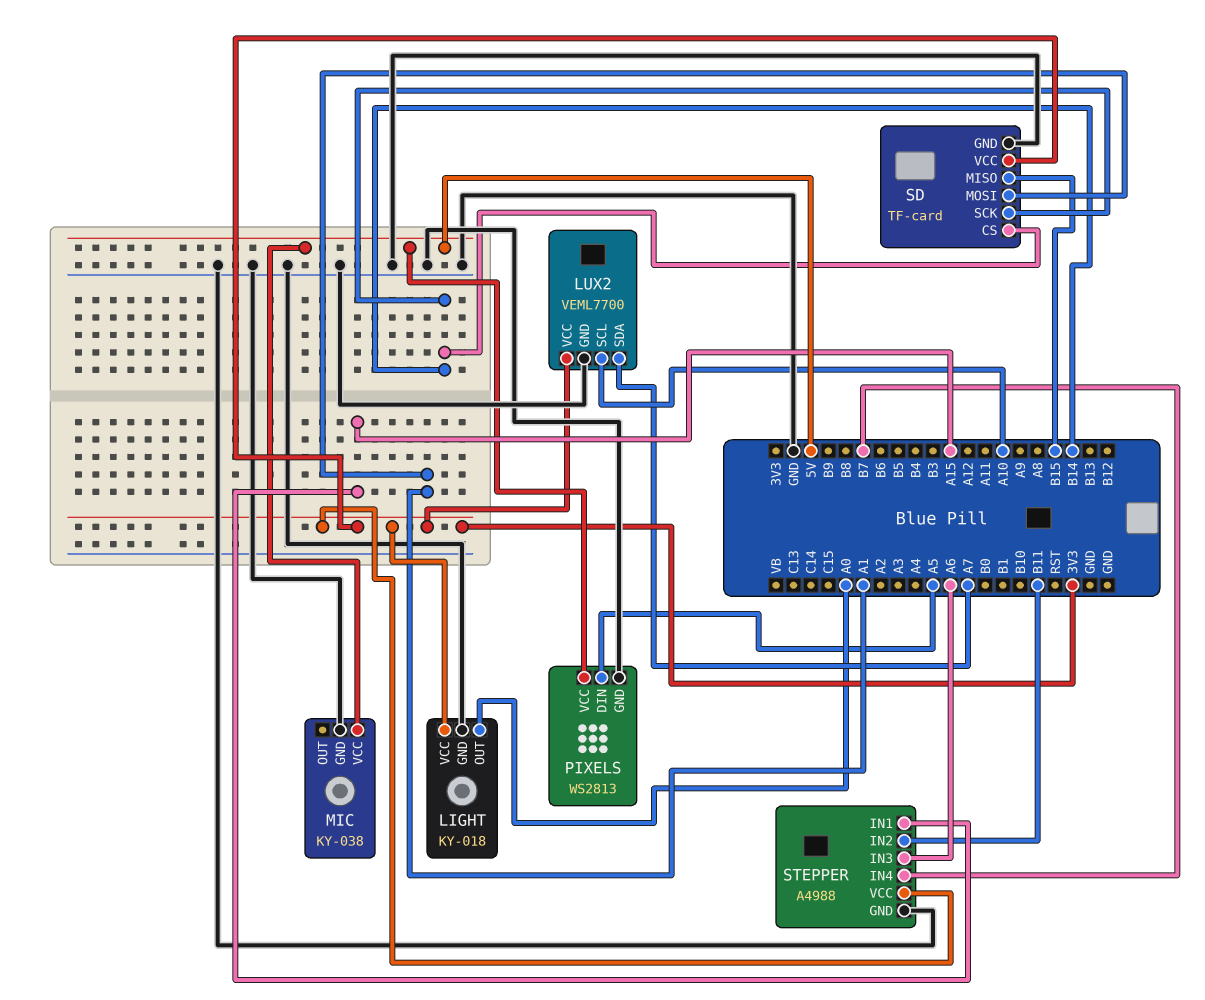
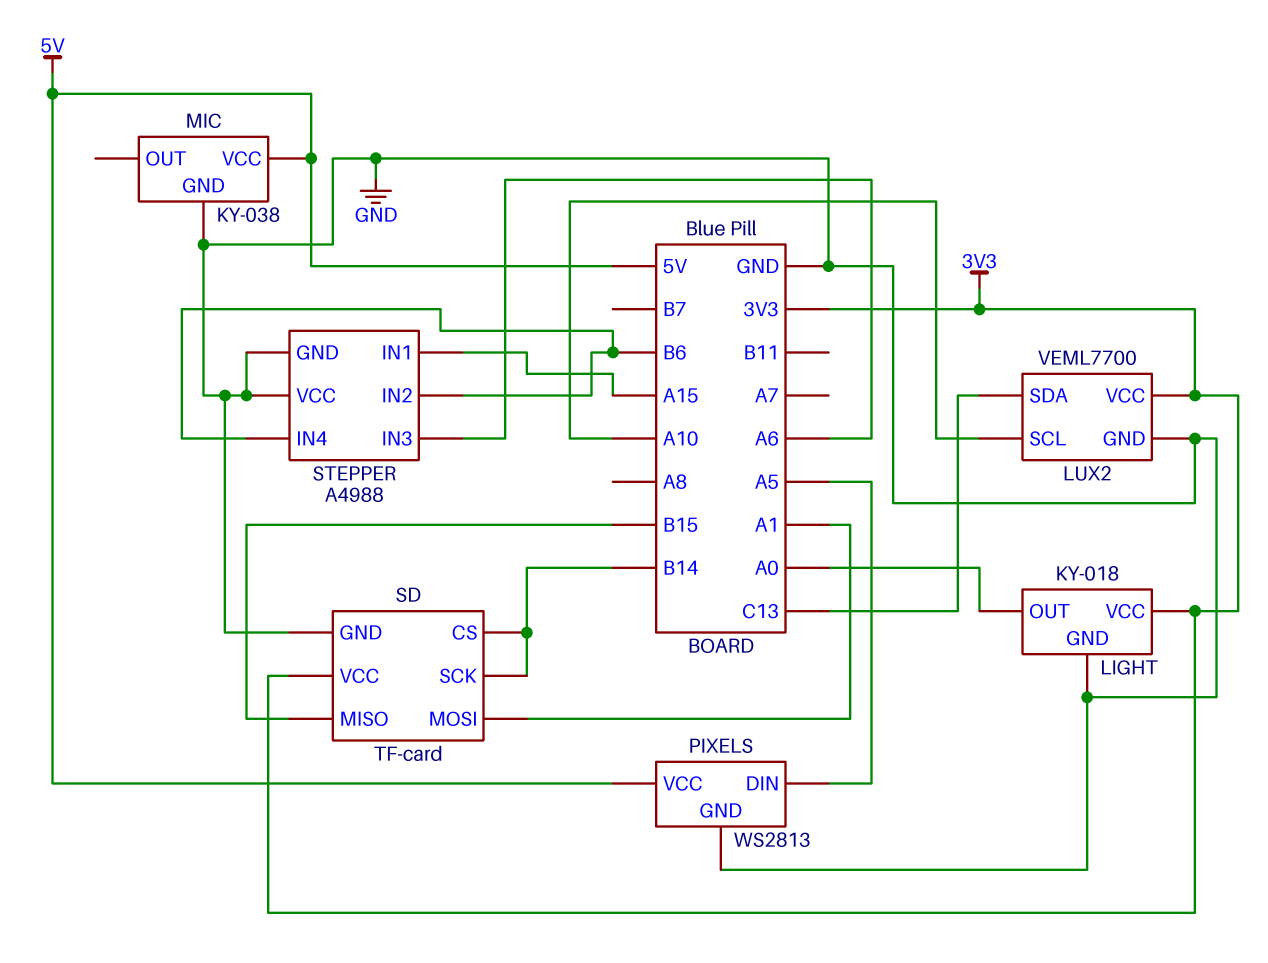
LUX2 pin SDA: A7 -> C13
STEPPER pin IN2: B11 -> B6
STEPPER pin IN4: B7 -> B6
STEPPER pin VCC: 3V3 -> GND

